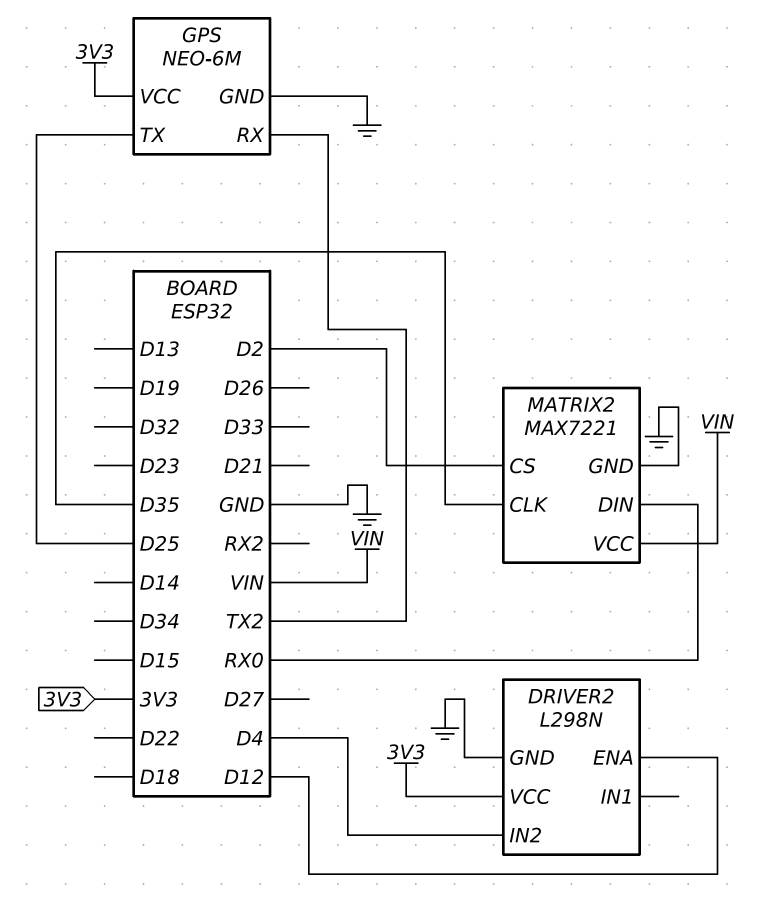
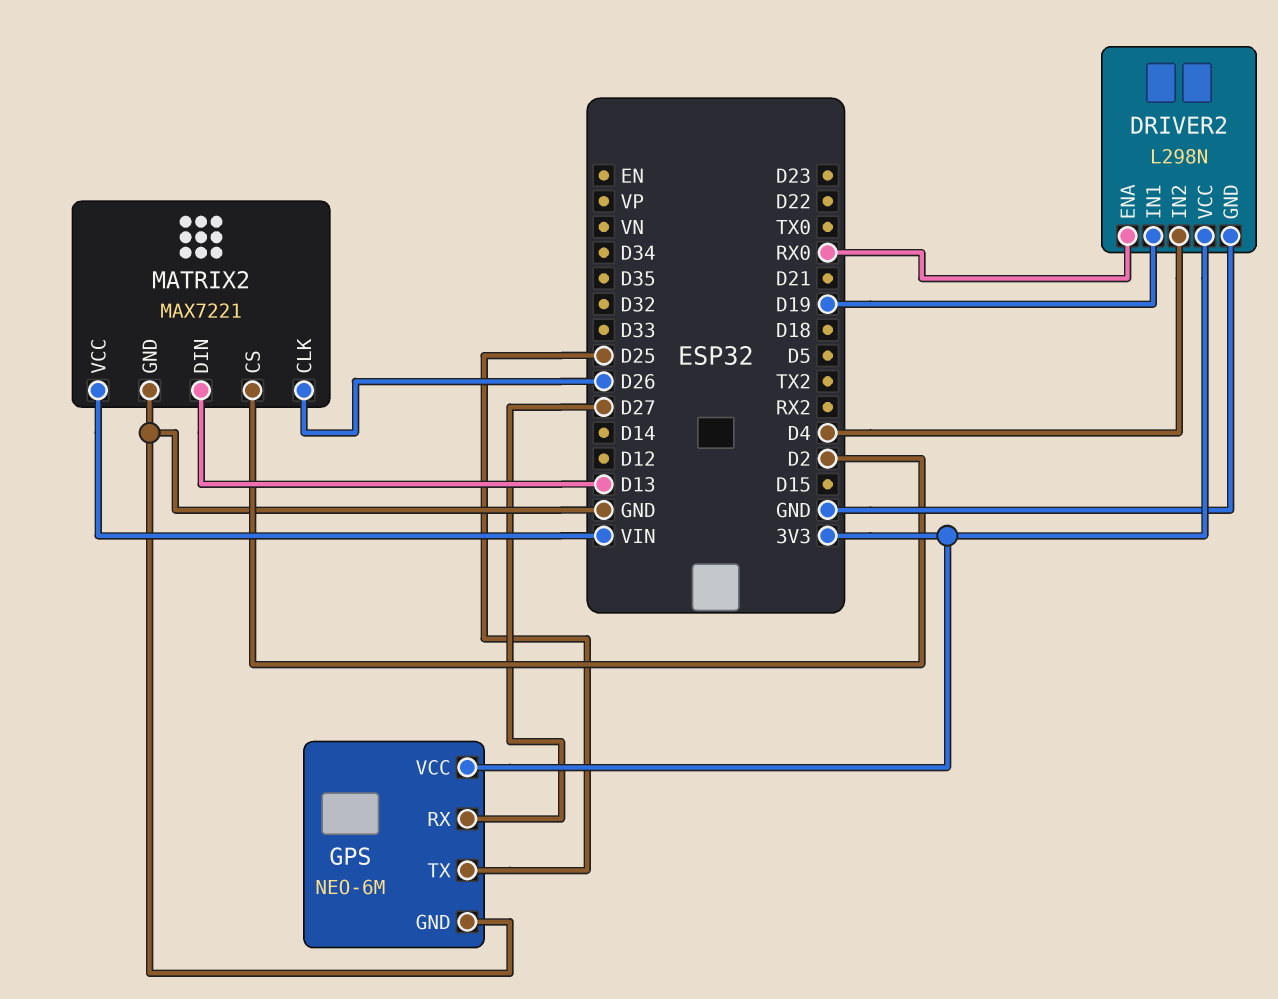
DRIVER2 pin ENA: D12 -> RX0
DRIVER2 pin IN1: none -> D19
GPS pin RX: TX2 -> D27
MATRIX2 pin CLK: D35 -> D26
MATRIX2 pin DIN: RX0 -> D13

